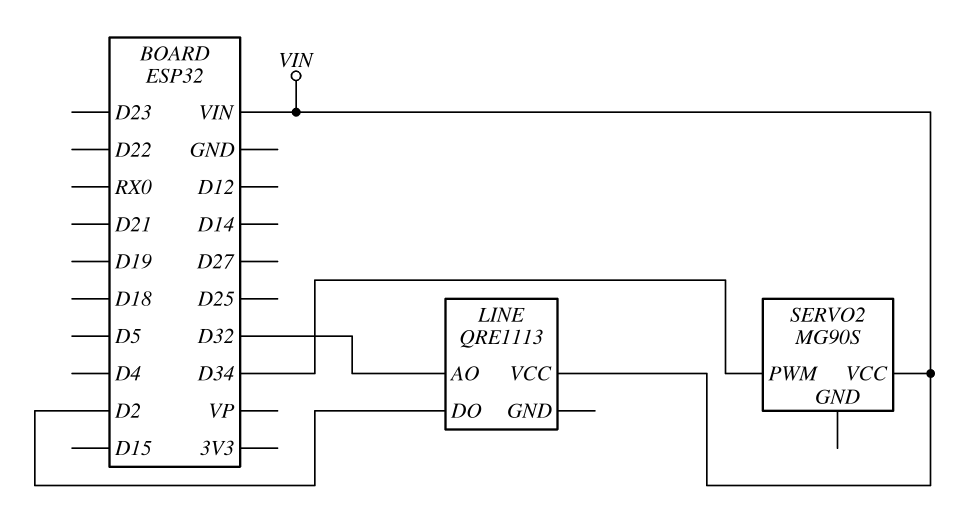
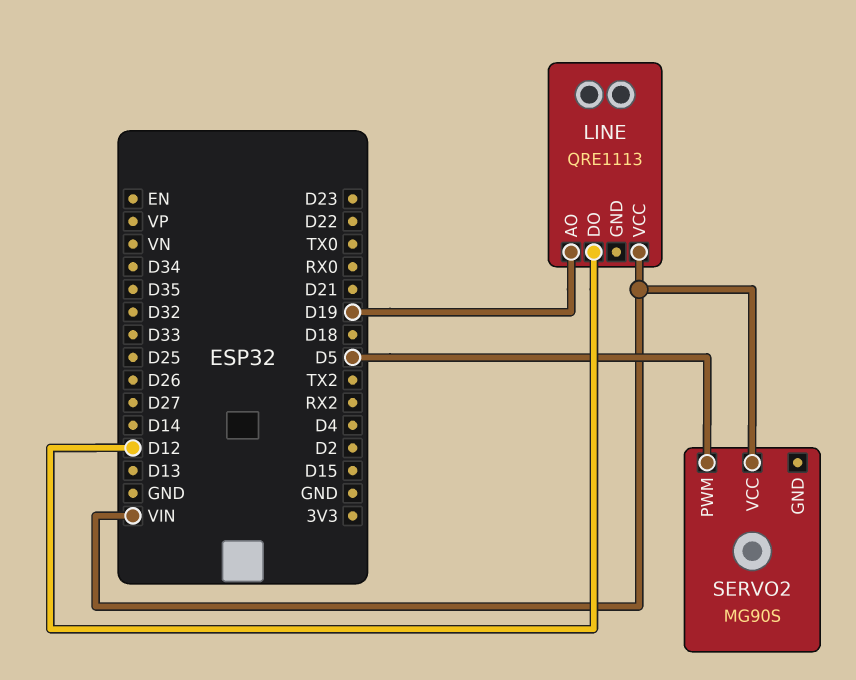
LINE pin AO: D32 -> D19
LINE pin DO: D2 -> D12
SERVO2 pin PWM: D34 -> D5

